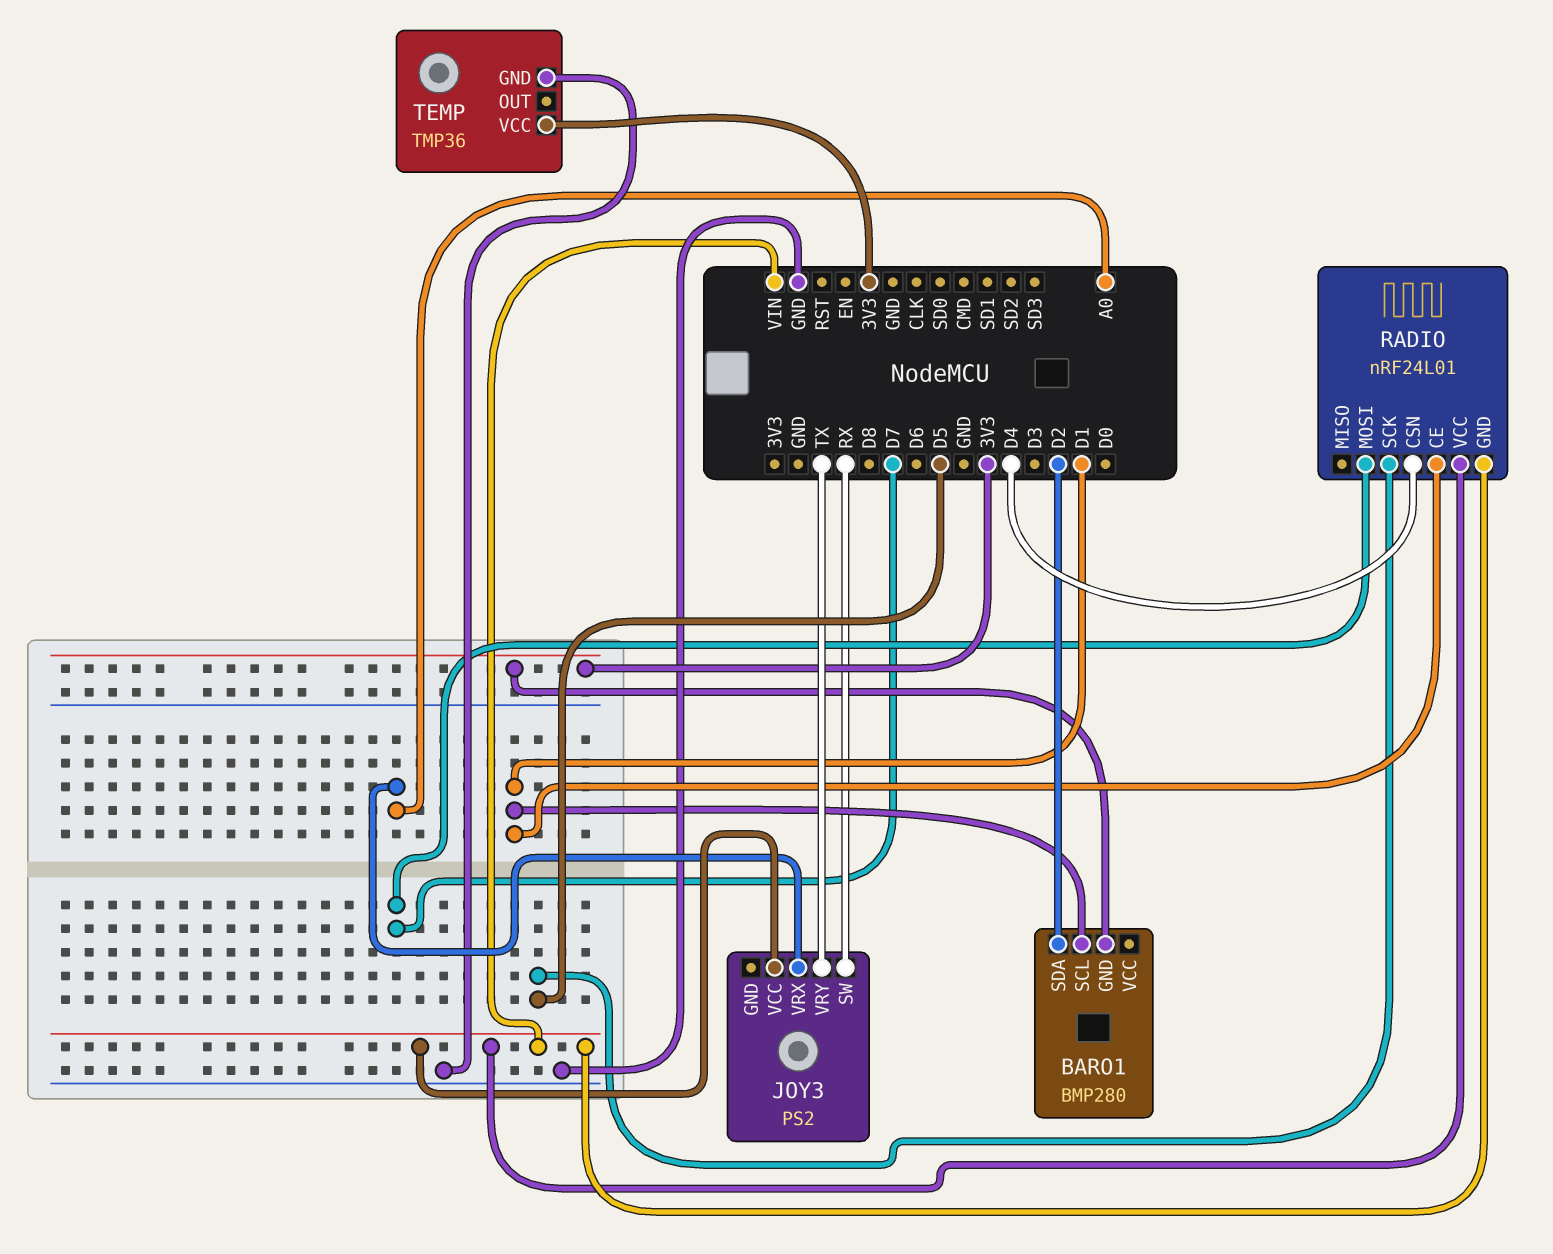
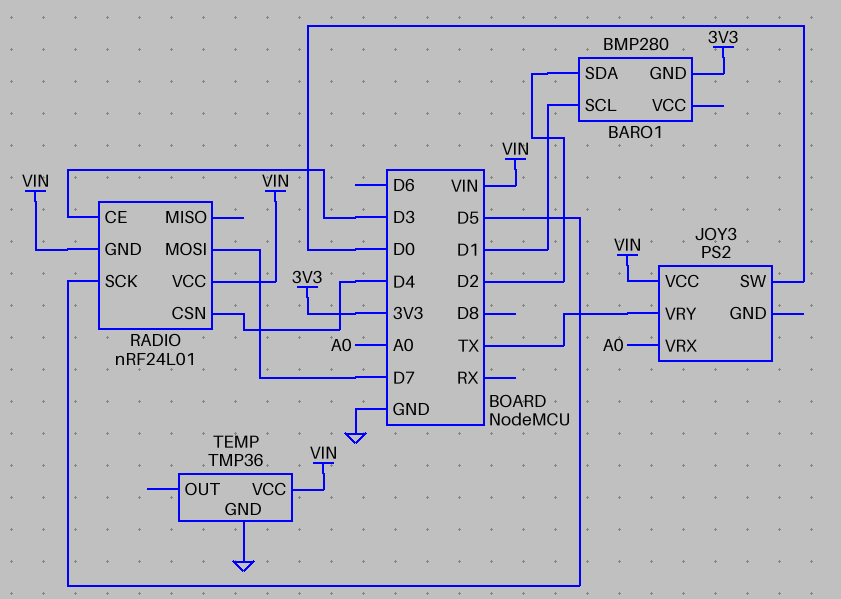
JOY3 pin SW: RX -> D0
RADIO pin CE: D1 -> D3
TEMP pin VCC: 3V3 -> VIN

